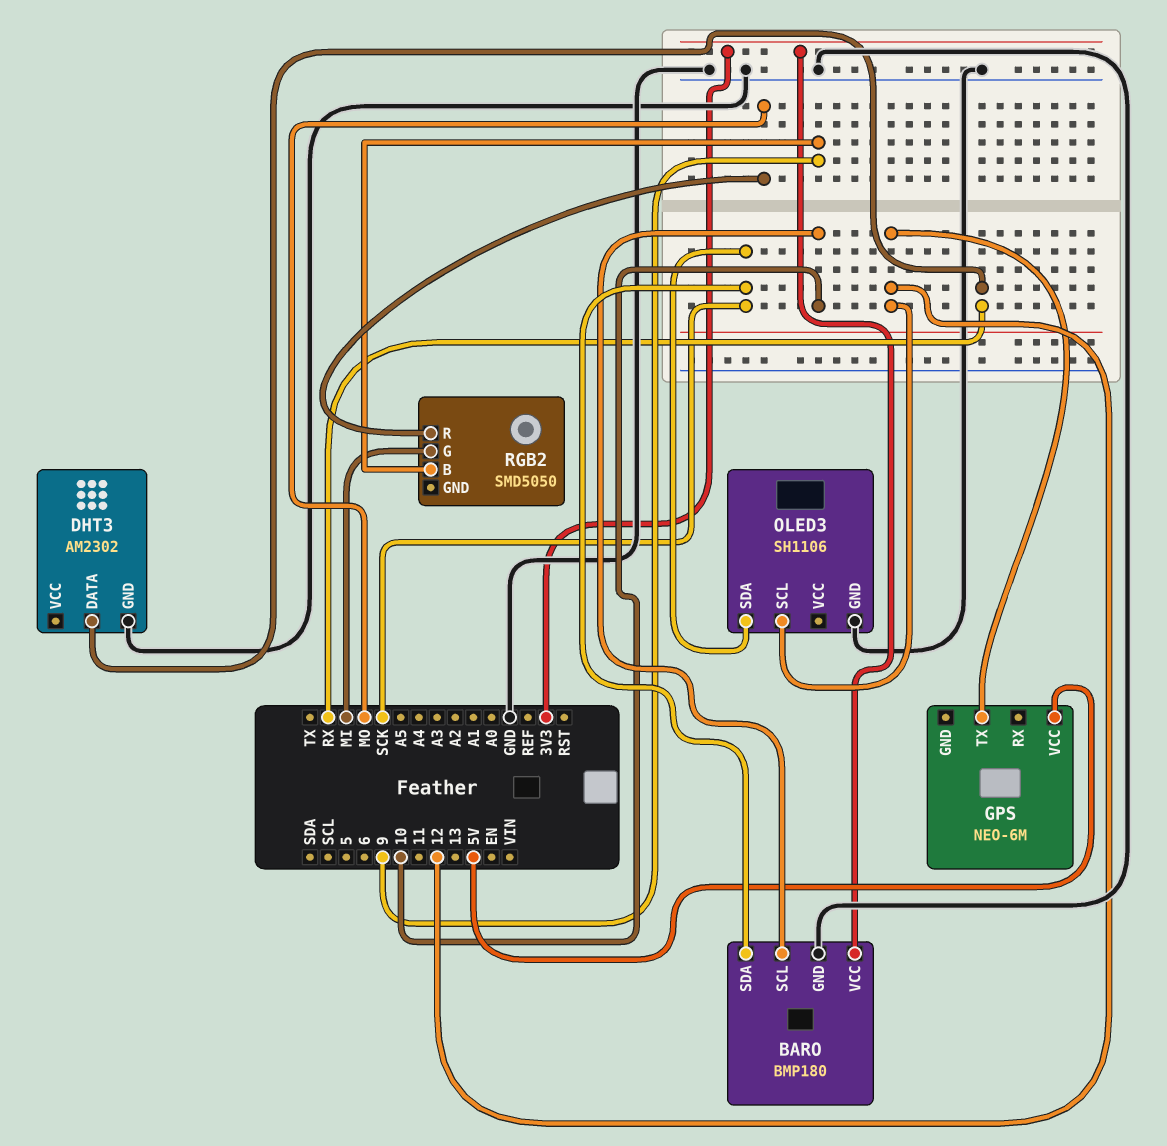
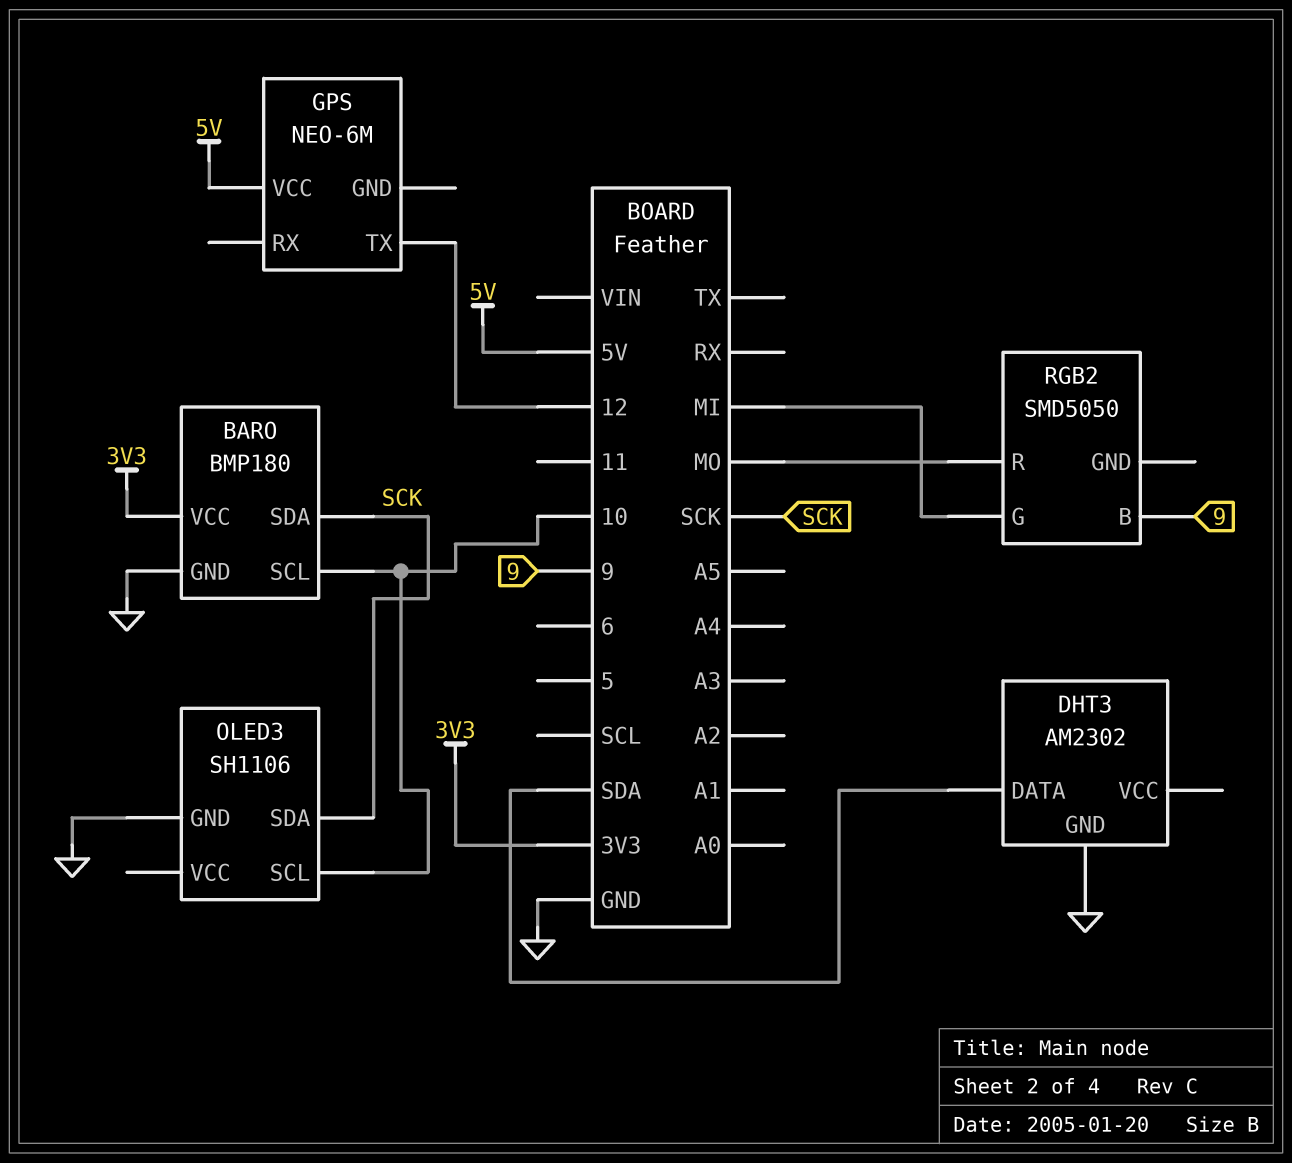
DHT3 pin DATA: RX -> SDA
OLED3 pin SCL: 12 -> 10

